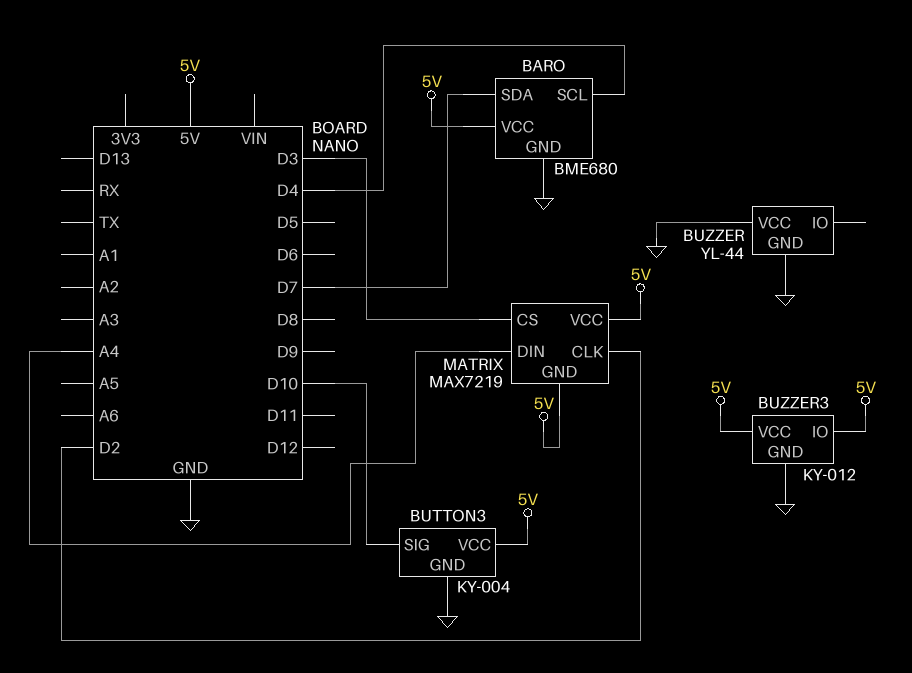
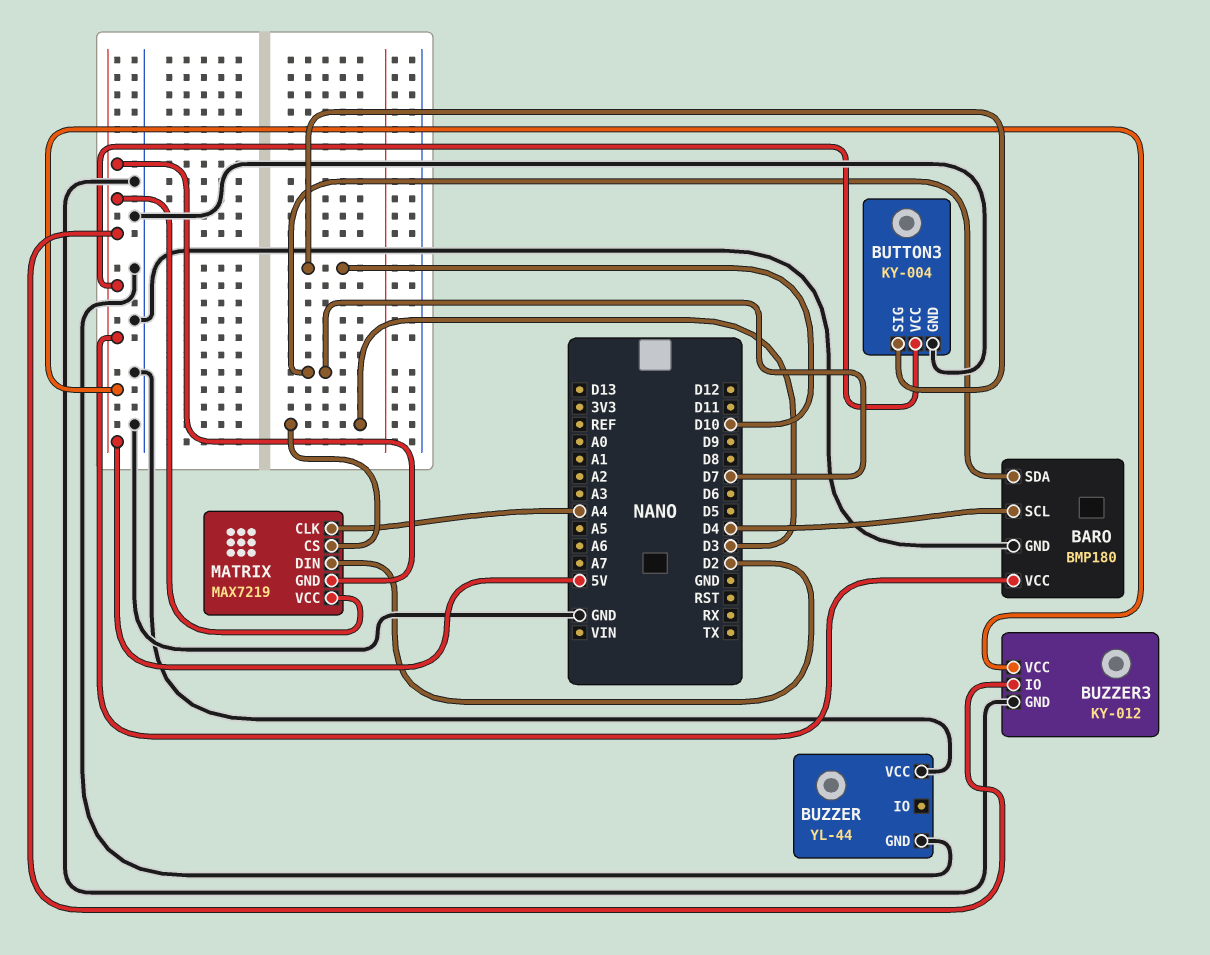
BARO: BME680 -> BMP180
MATRIX pin CLK: D2 -> A4
MATRIX pin DIN: A4 -> D2

